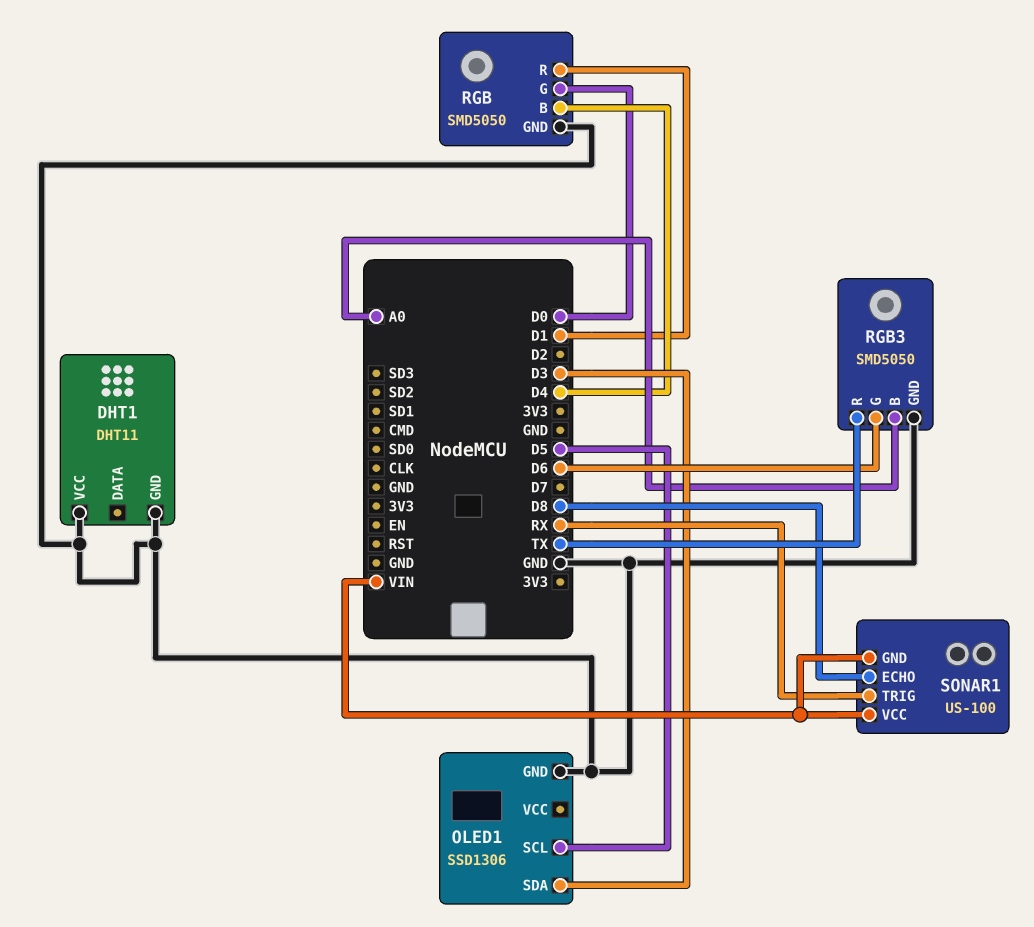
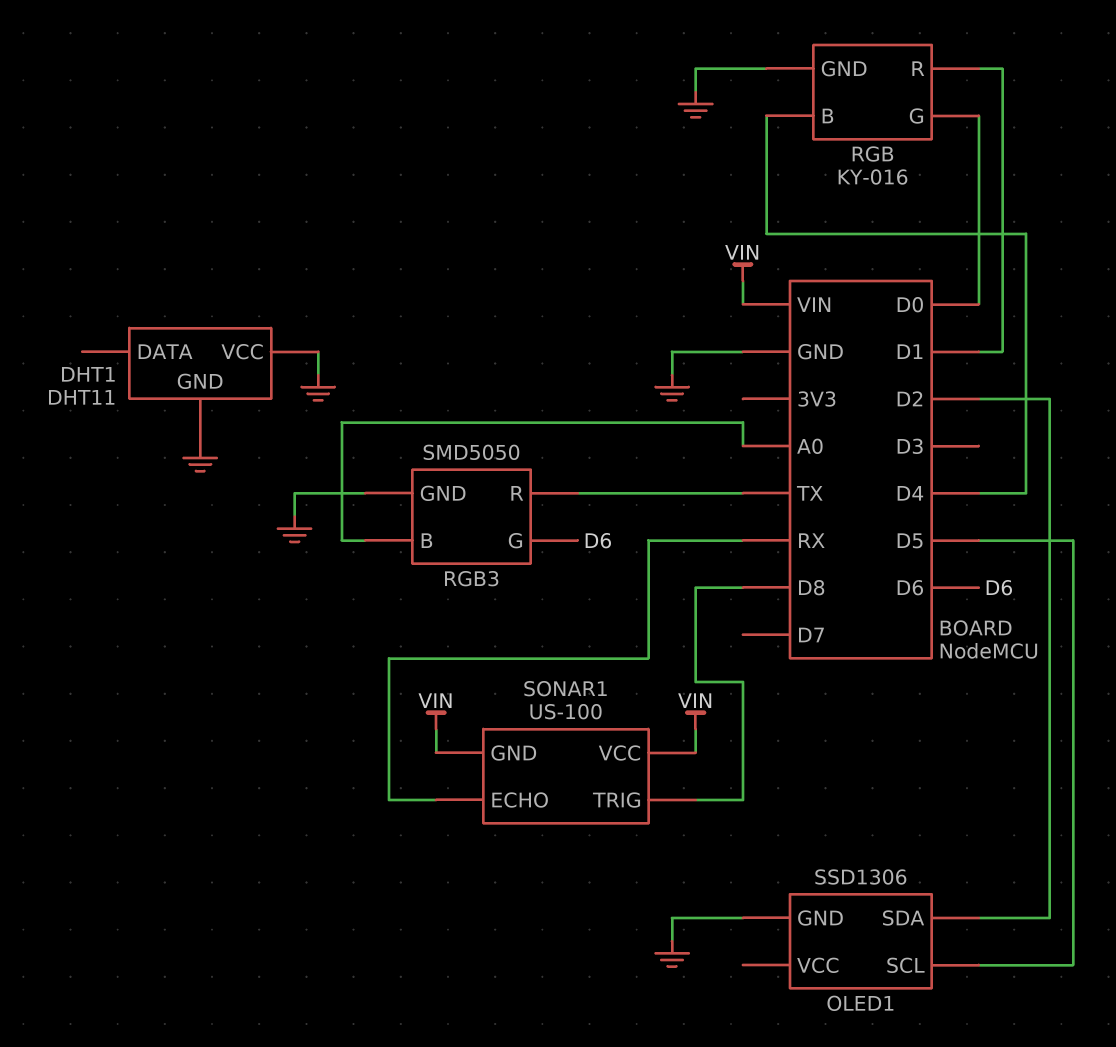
OLED1 pin SDA: D3 -> D2
RGB: SMD5050 -> KY-016
SONAR1 pin ECHO: D8 -> RX
SONAR1 pin TRIG: RX -> D8

